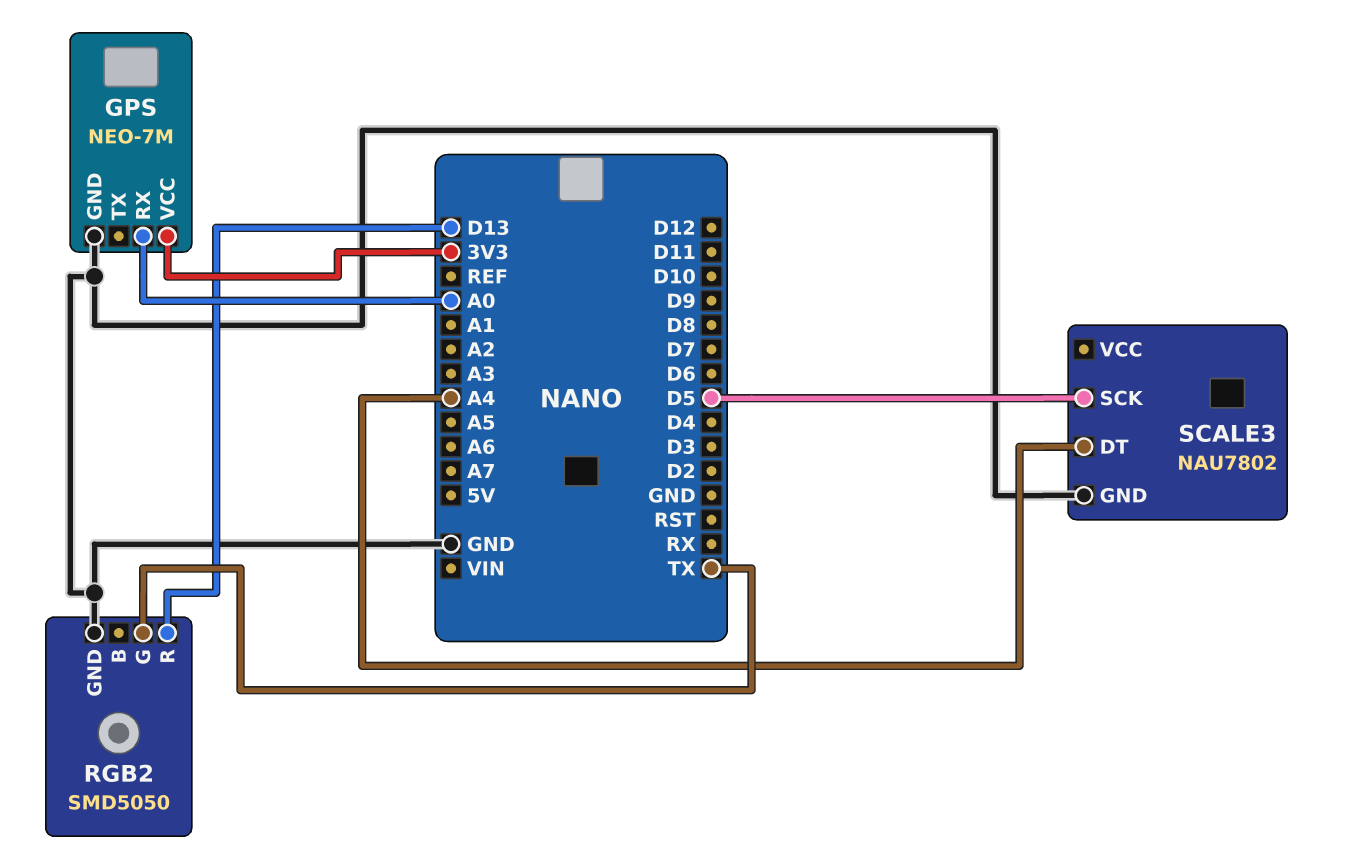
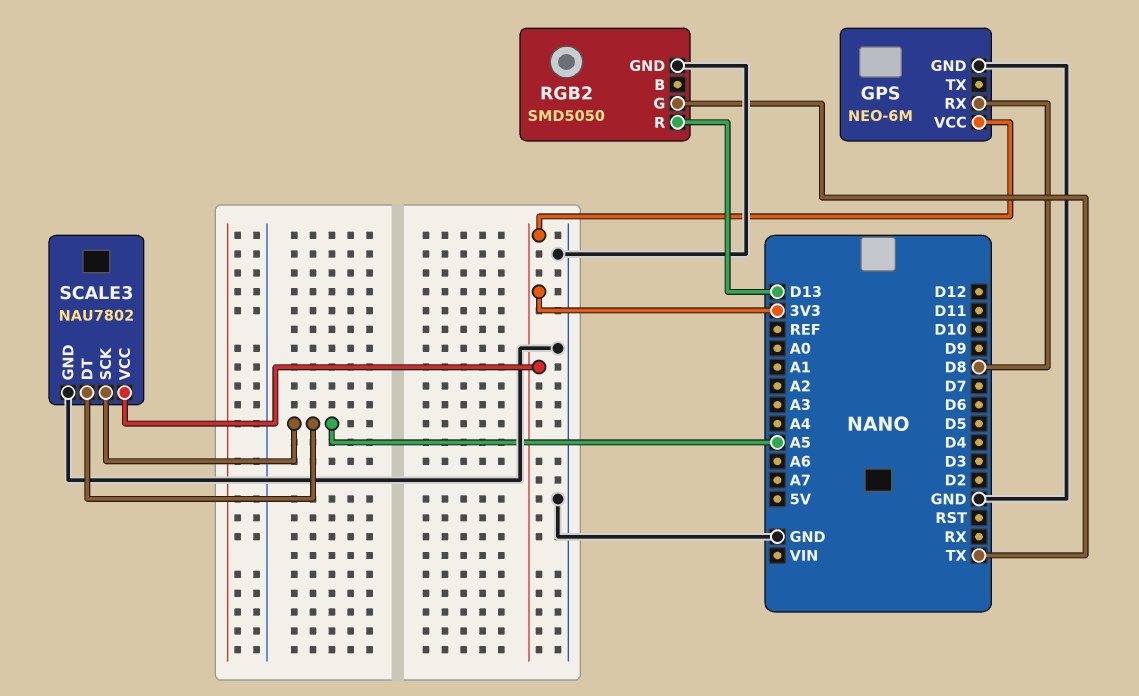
GPS: NEO-7M -> NEO-6M
GPS pin RX: A0 -> D8
SCALE3 pin DT: A4 -> A5
SCALE3 pin SCK: D5 -> A5
SCALE3 pin VCC: none -> 3V3

